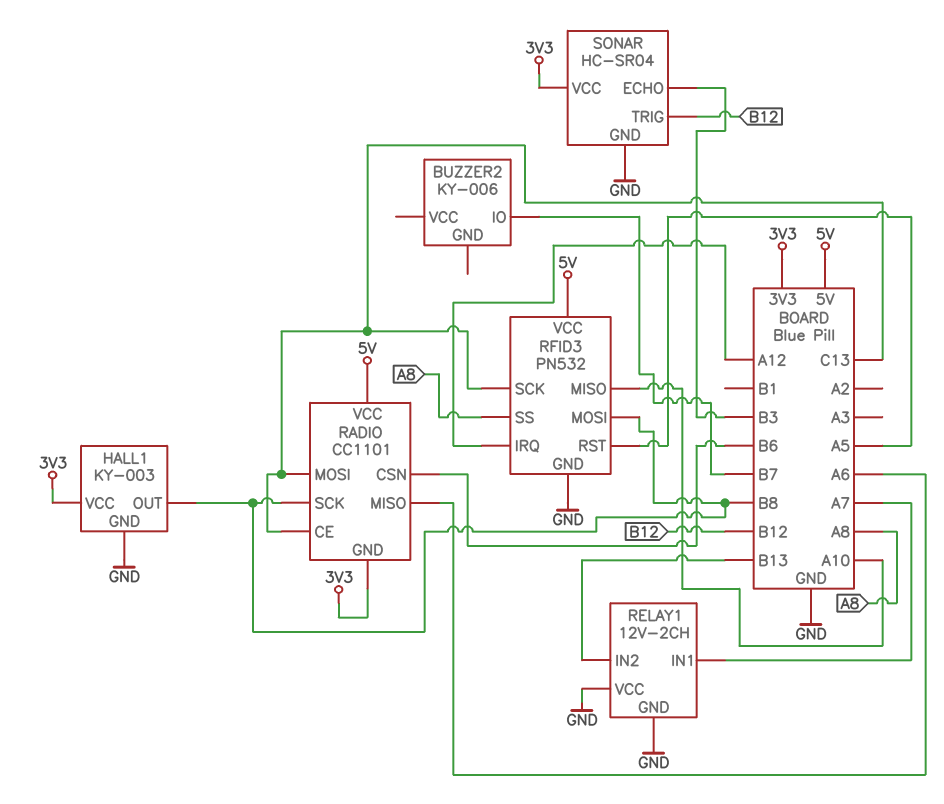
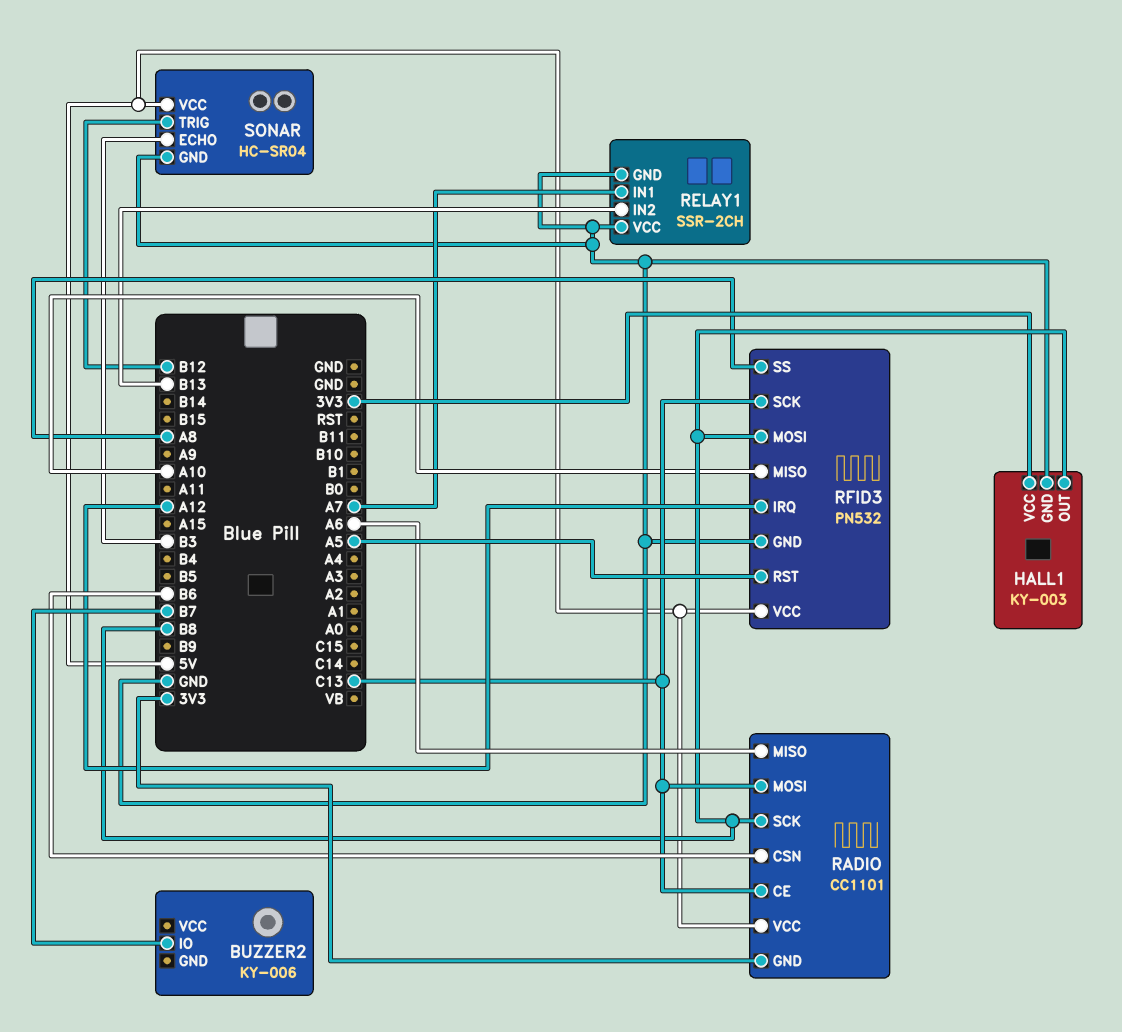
RELAY1: 12V-2CH -> SSR-2CH
SONAR pin VCC: 3V3 -> 5V

